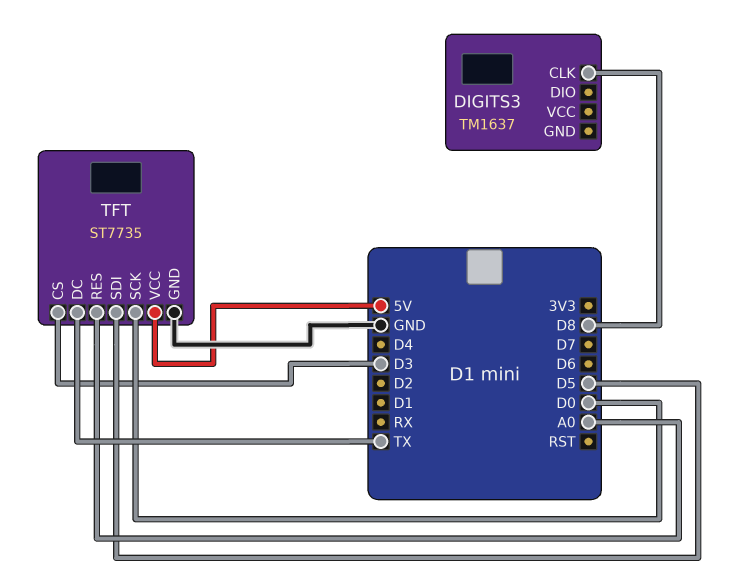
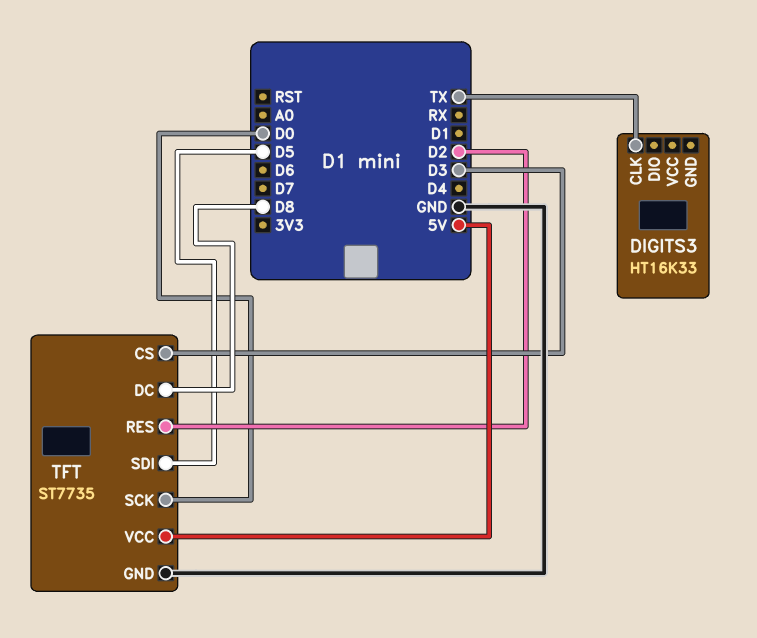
DIGITS3: TM1637 -> HT16K33
DIGITS3 pin CLK: D8 -> TX
TFT pin DC: TX -> D8
TFT pin RES: A0 -> D2

